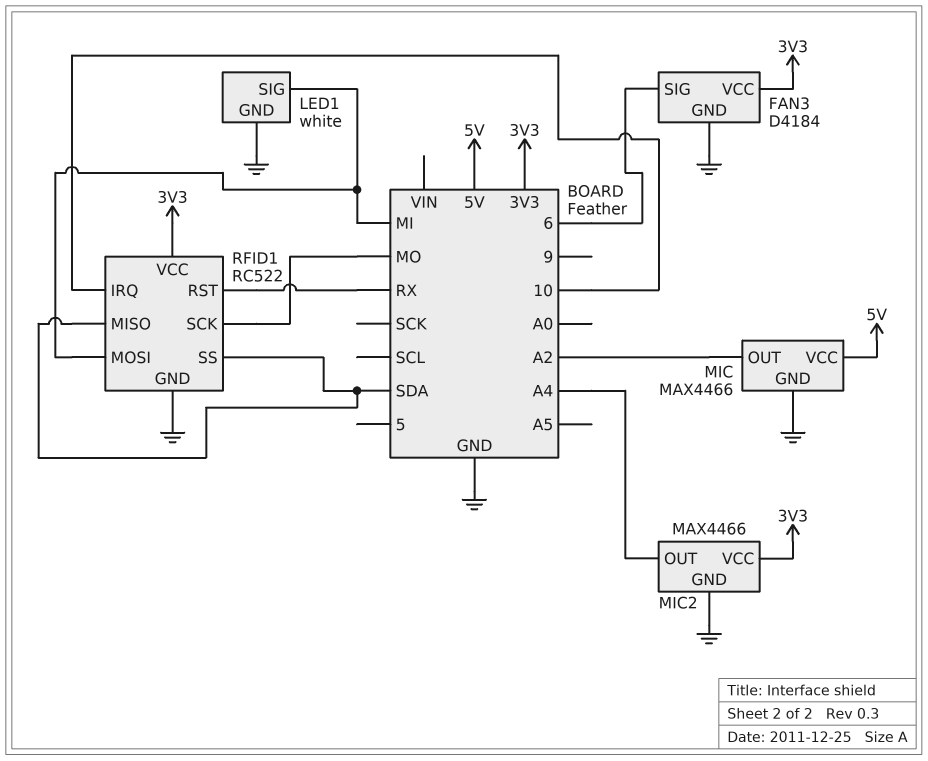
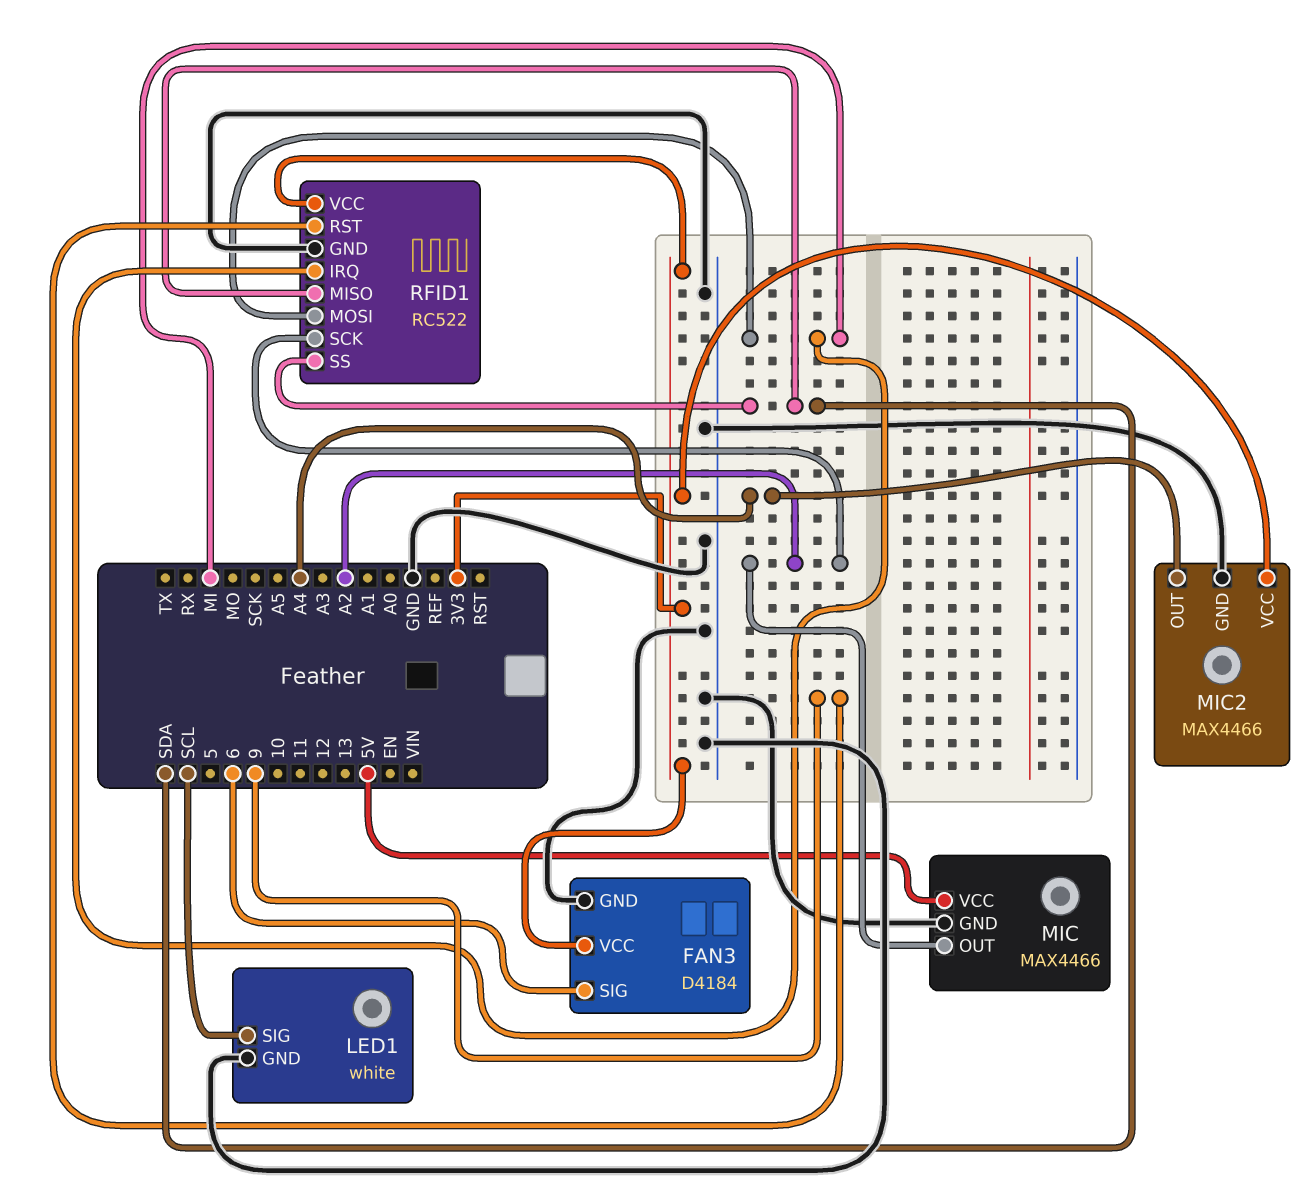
LED1 pin SIG: MI -> SCL
RFID1 pin IRQ: 10 -> MI
RFID1 pin RST: RX -> 9
RFID1 pin SCK: MO -> A2

